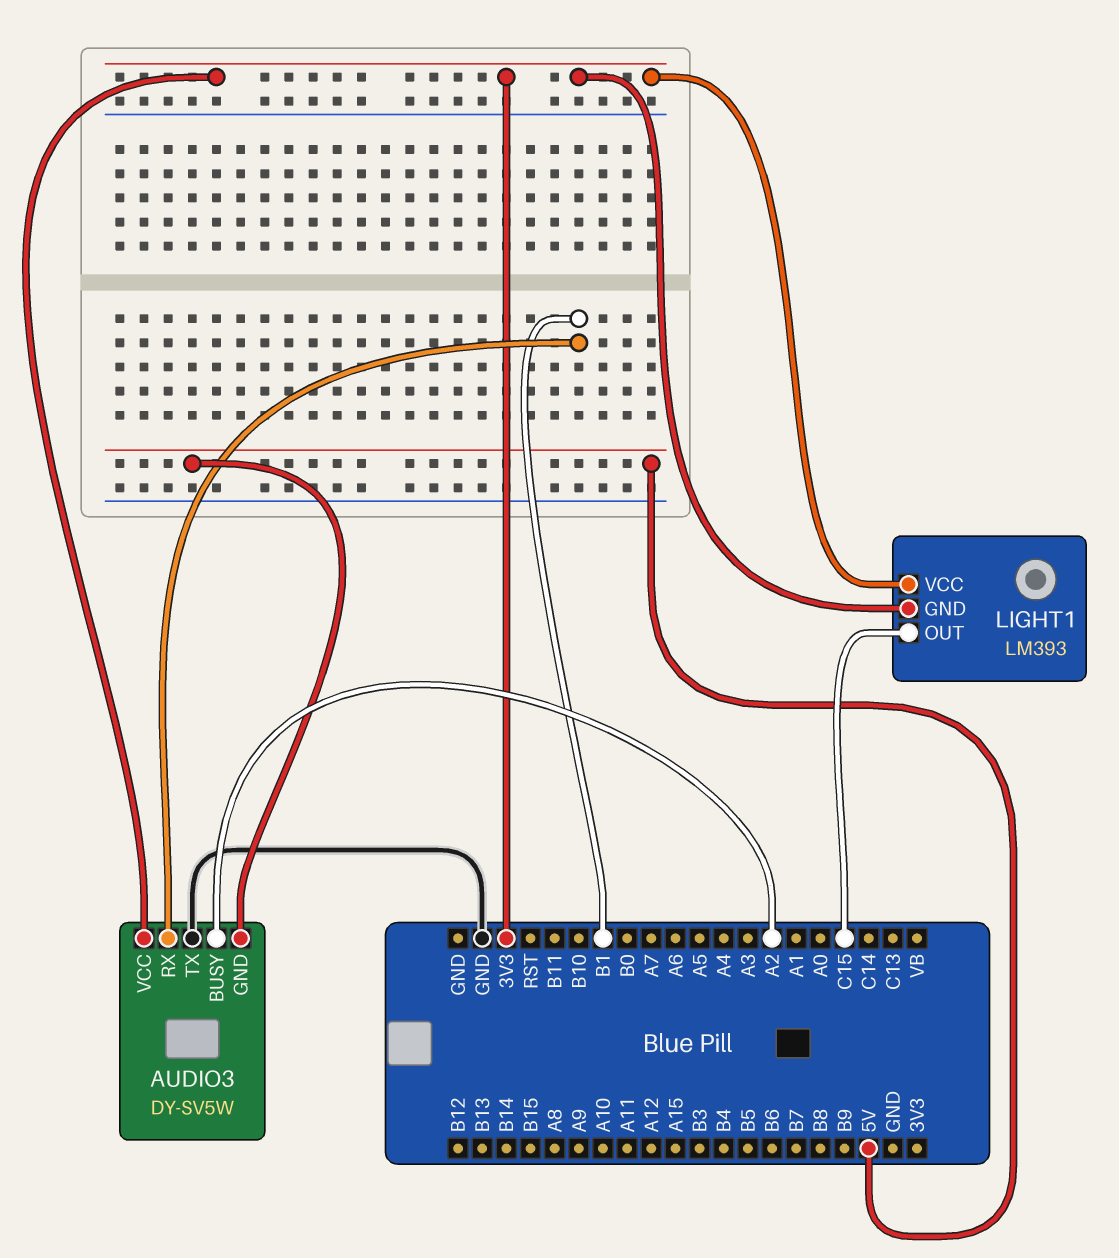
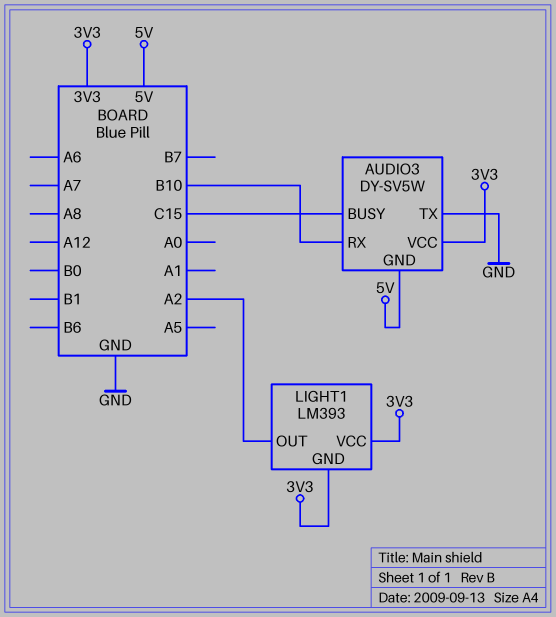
AUDIO3 pin BUSY: A2 -> C15
AUDIO3 pin RX: B1 -> B10
LIGHT1 pin OUT: C15 -> A2

